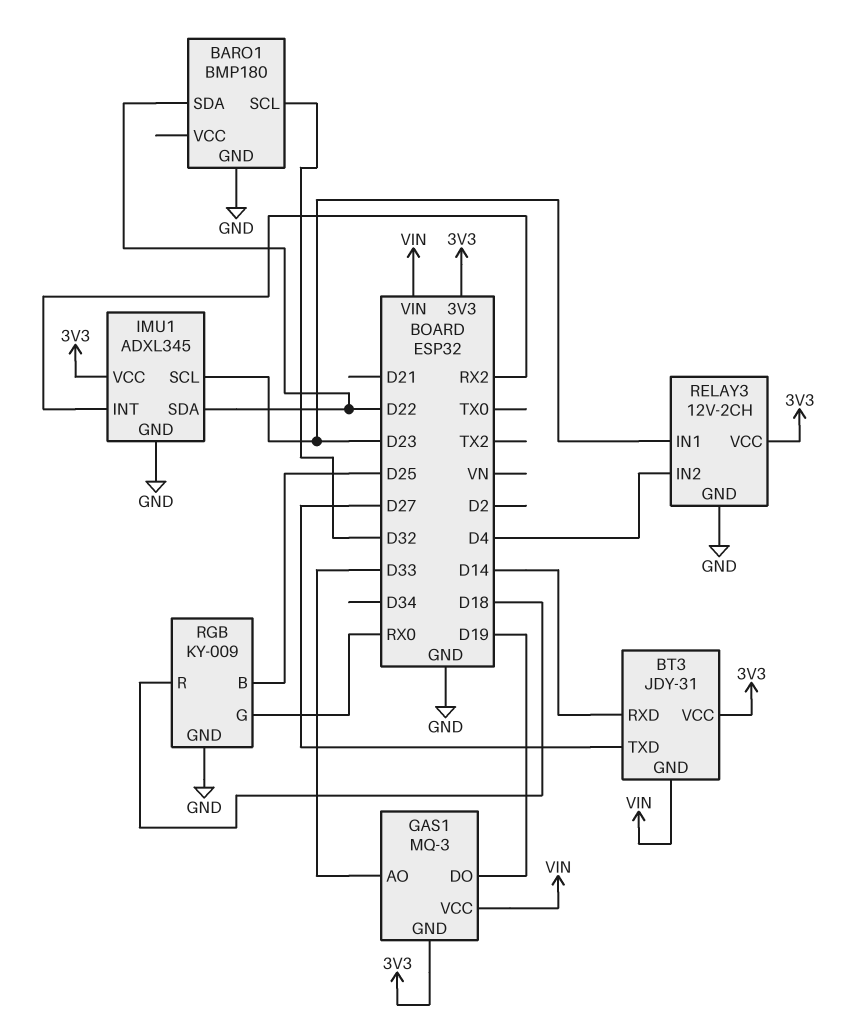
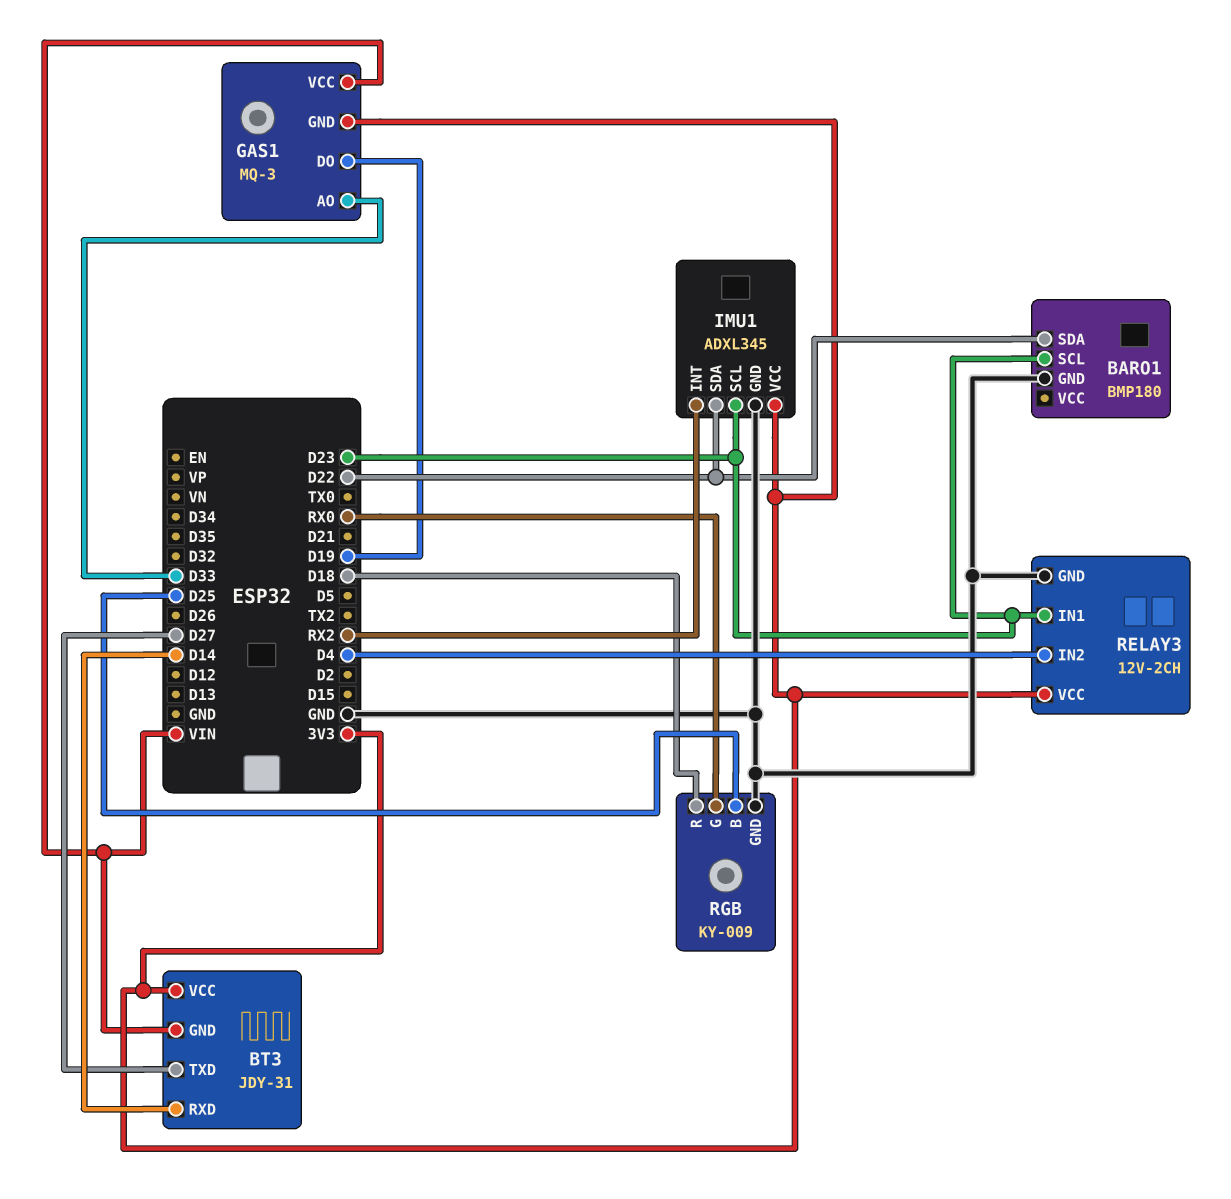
BARO1 pin SCL: D32 -> D23

